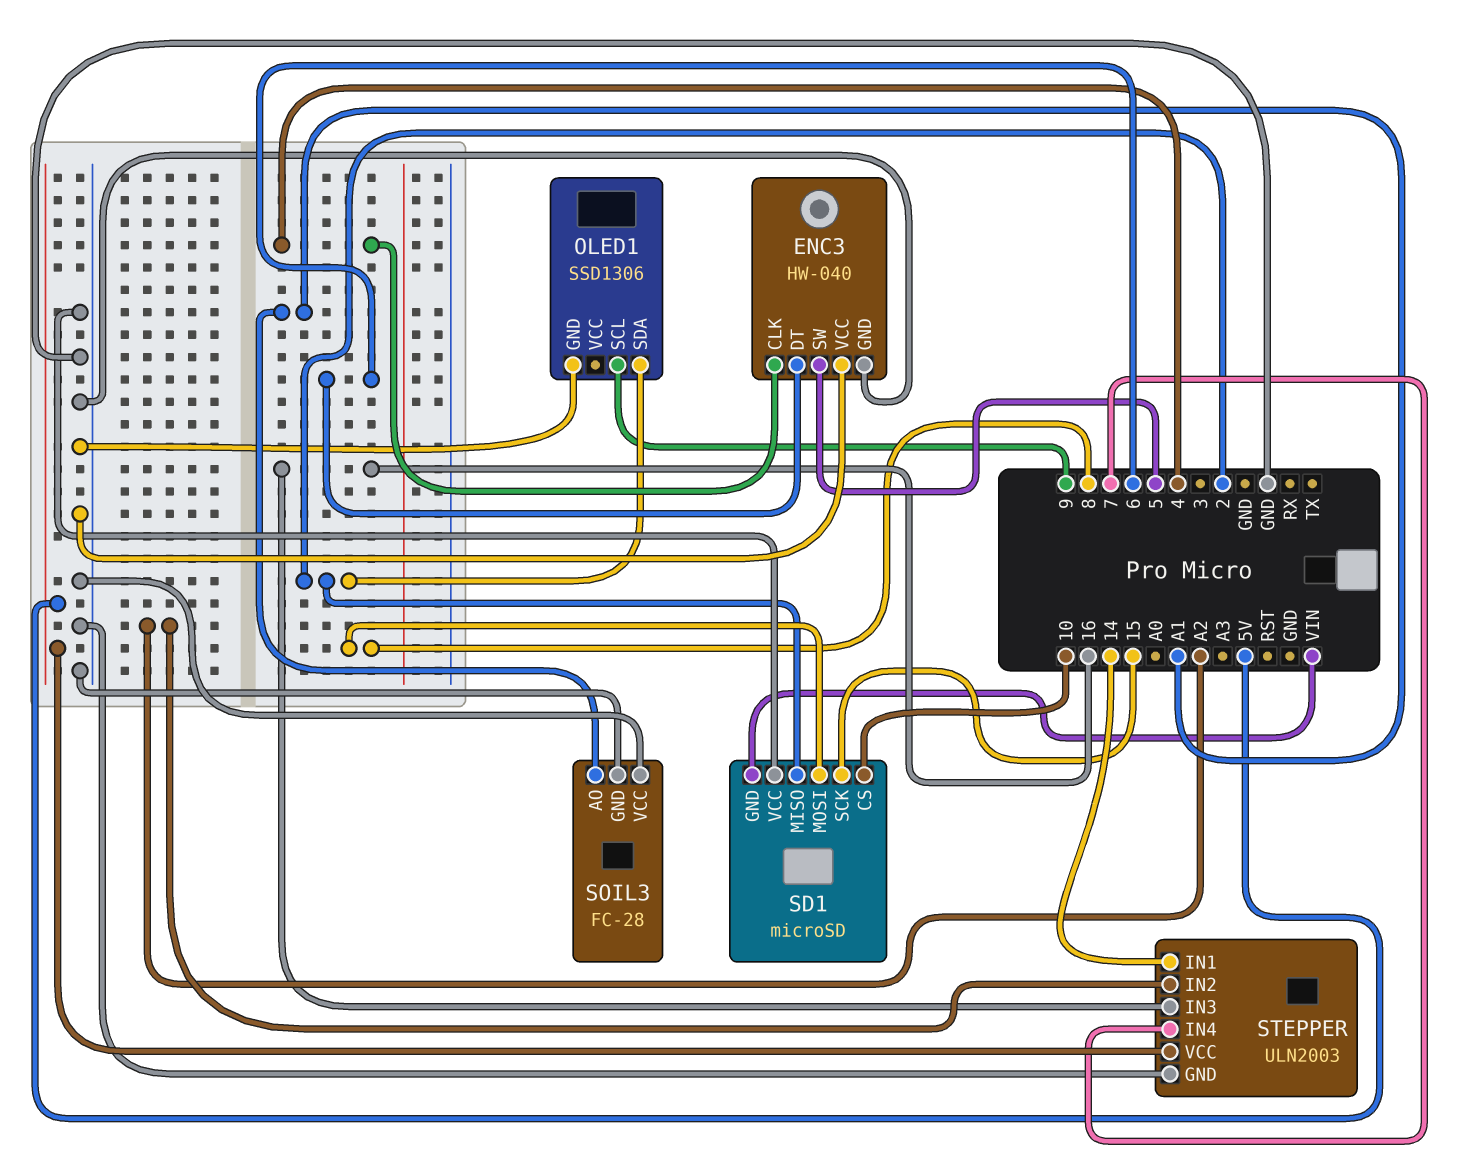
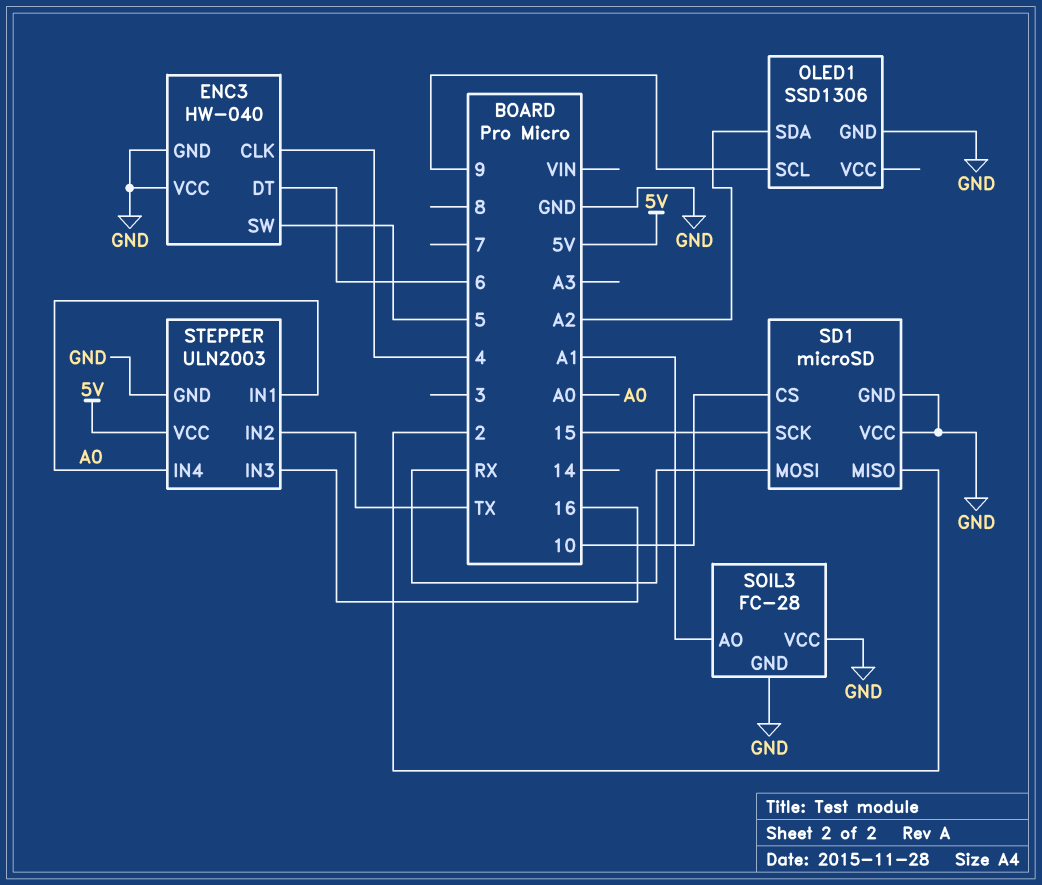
OLED1 pin SDA: 2 -> A2
SD1 pin GND: VIN -> GND
SD1 pin MOSI: 8 -> RX
STEPPER pin IN1: 14 -> A0
STEPPER pin IN2: A2 -> TX
STEPPER pin IN4: 7 -> A0

